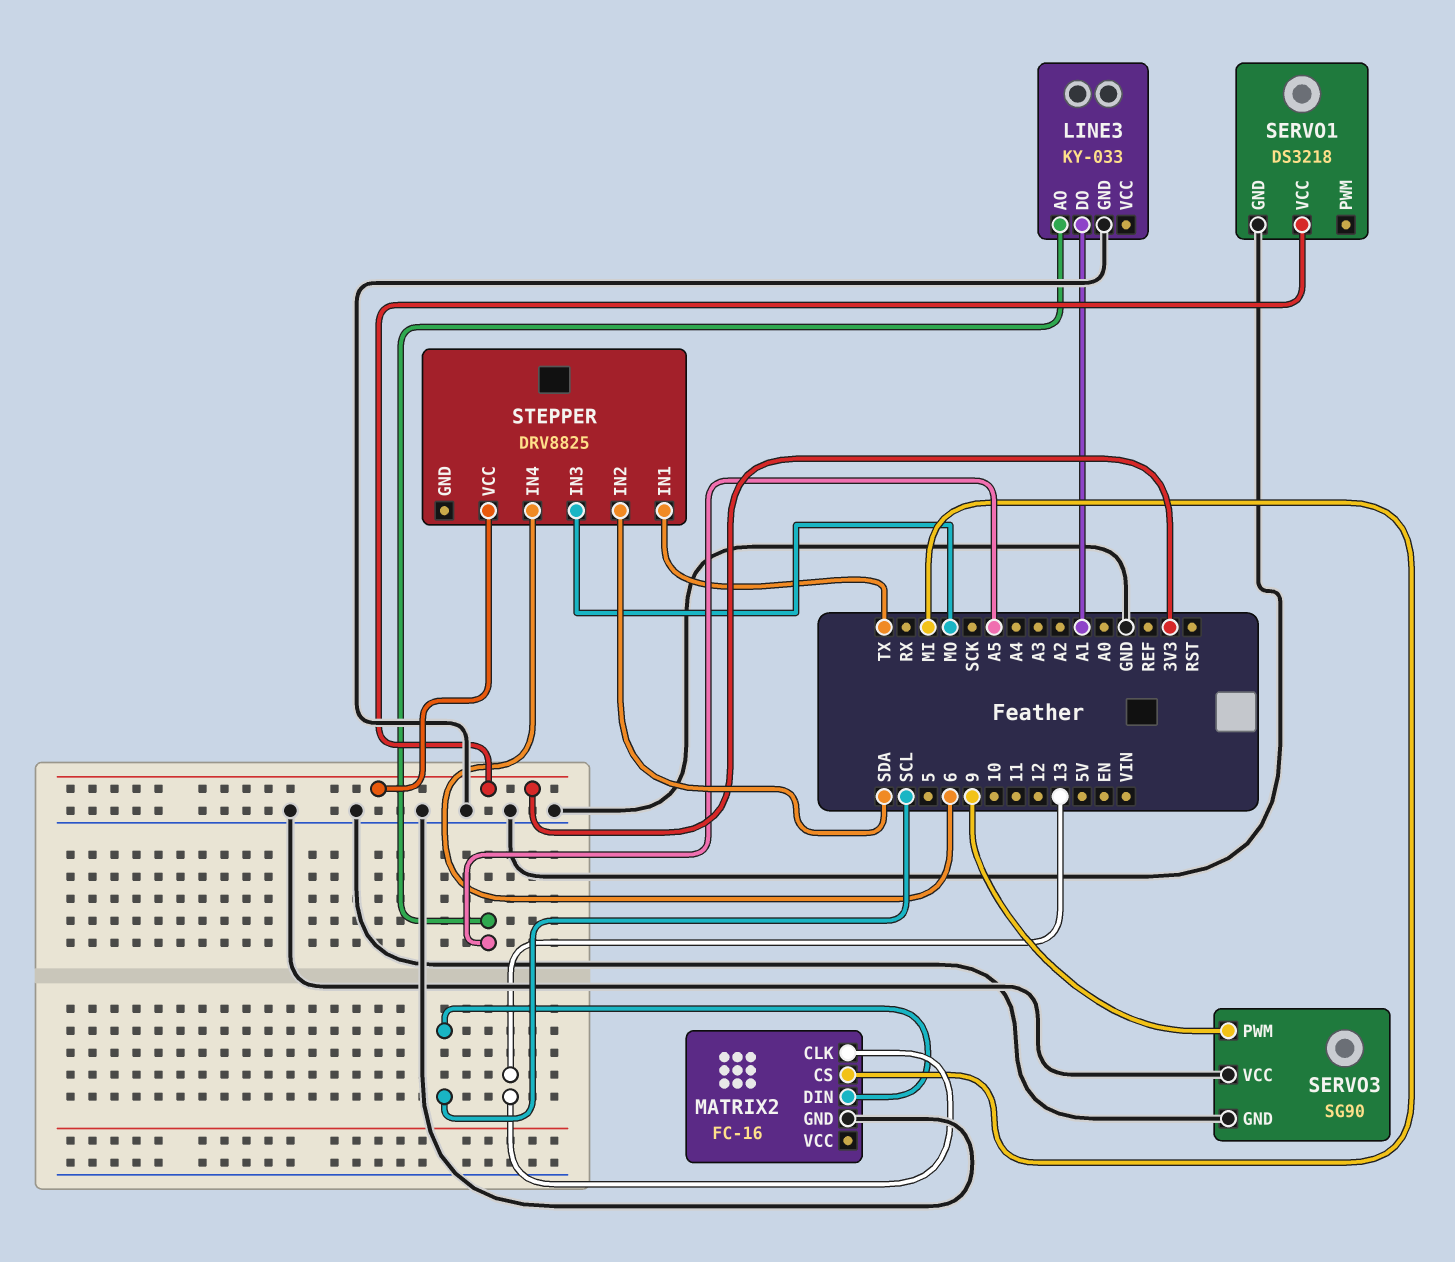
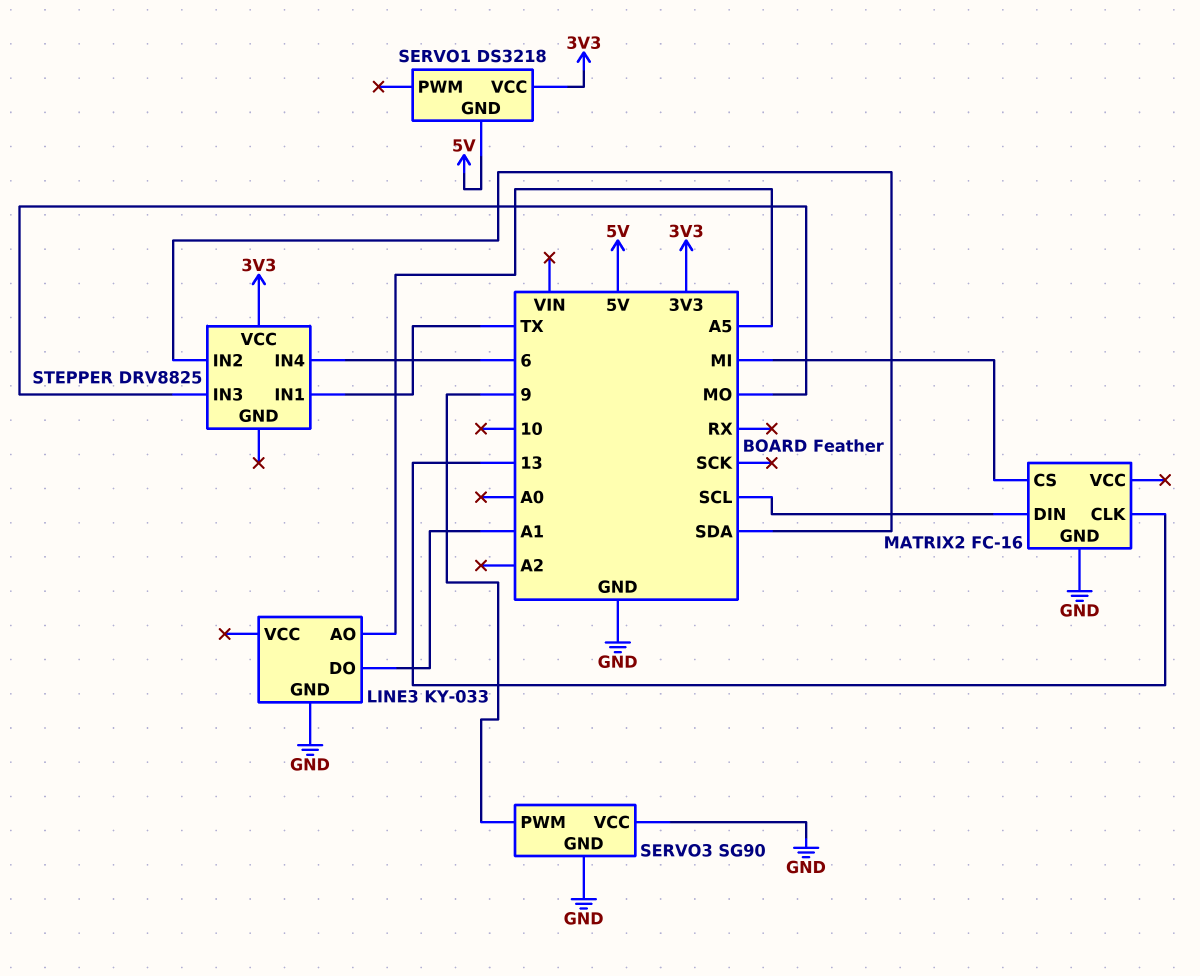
SERVO1 pin GND: GND -> 5V

